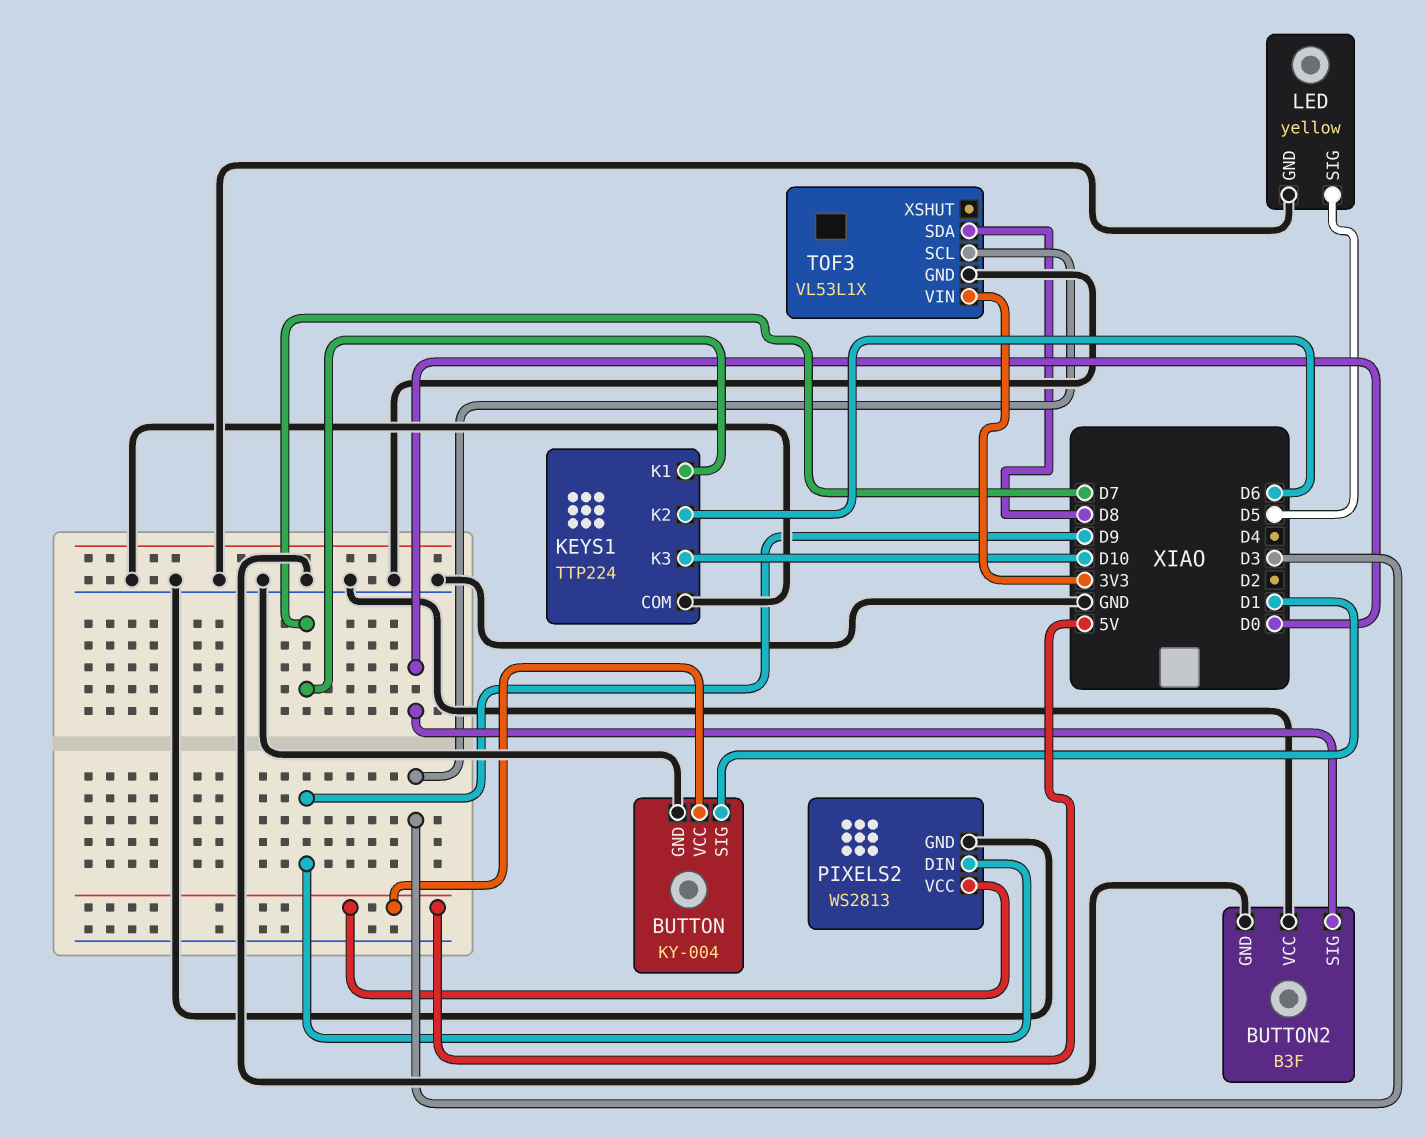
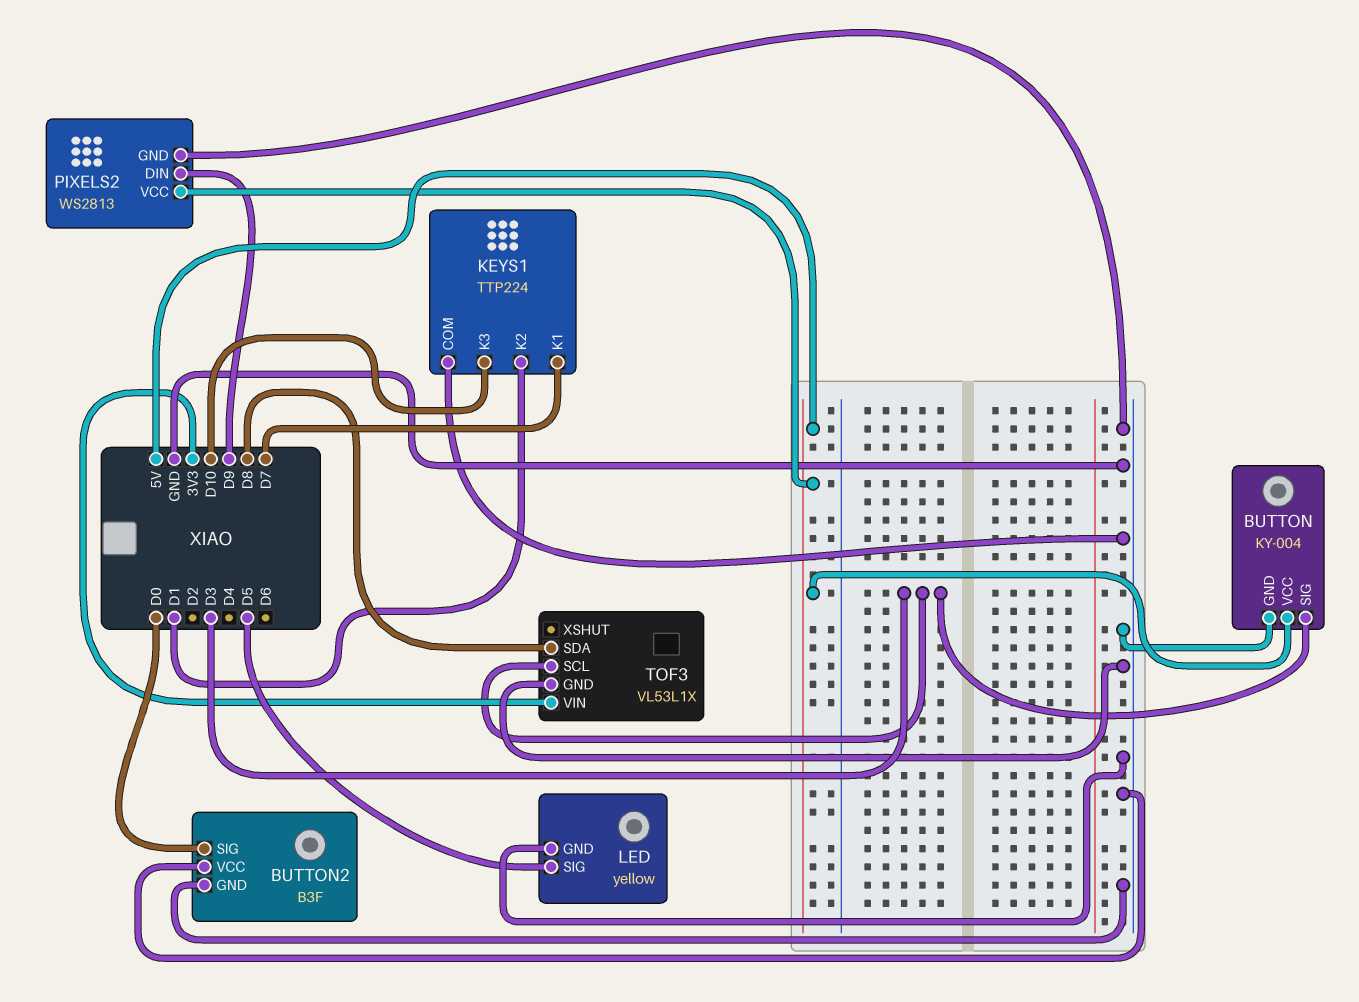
BUTTON pin SIG: D1 -> D3
KEYS1 pin K2: D6 -> D1

